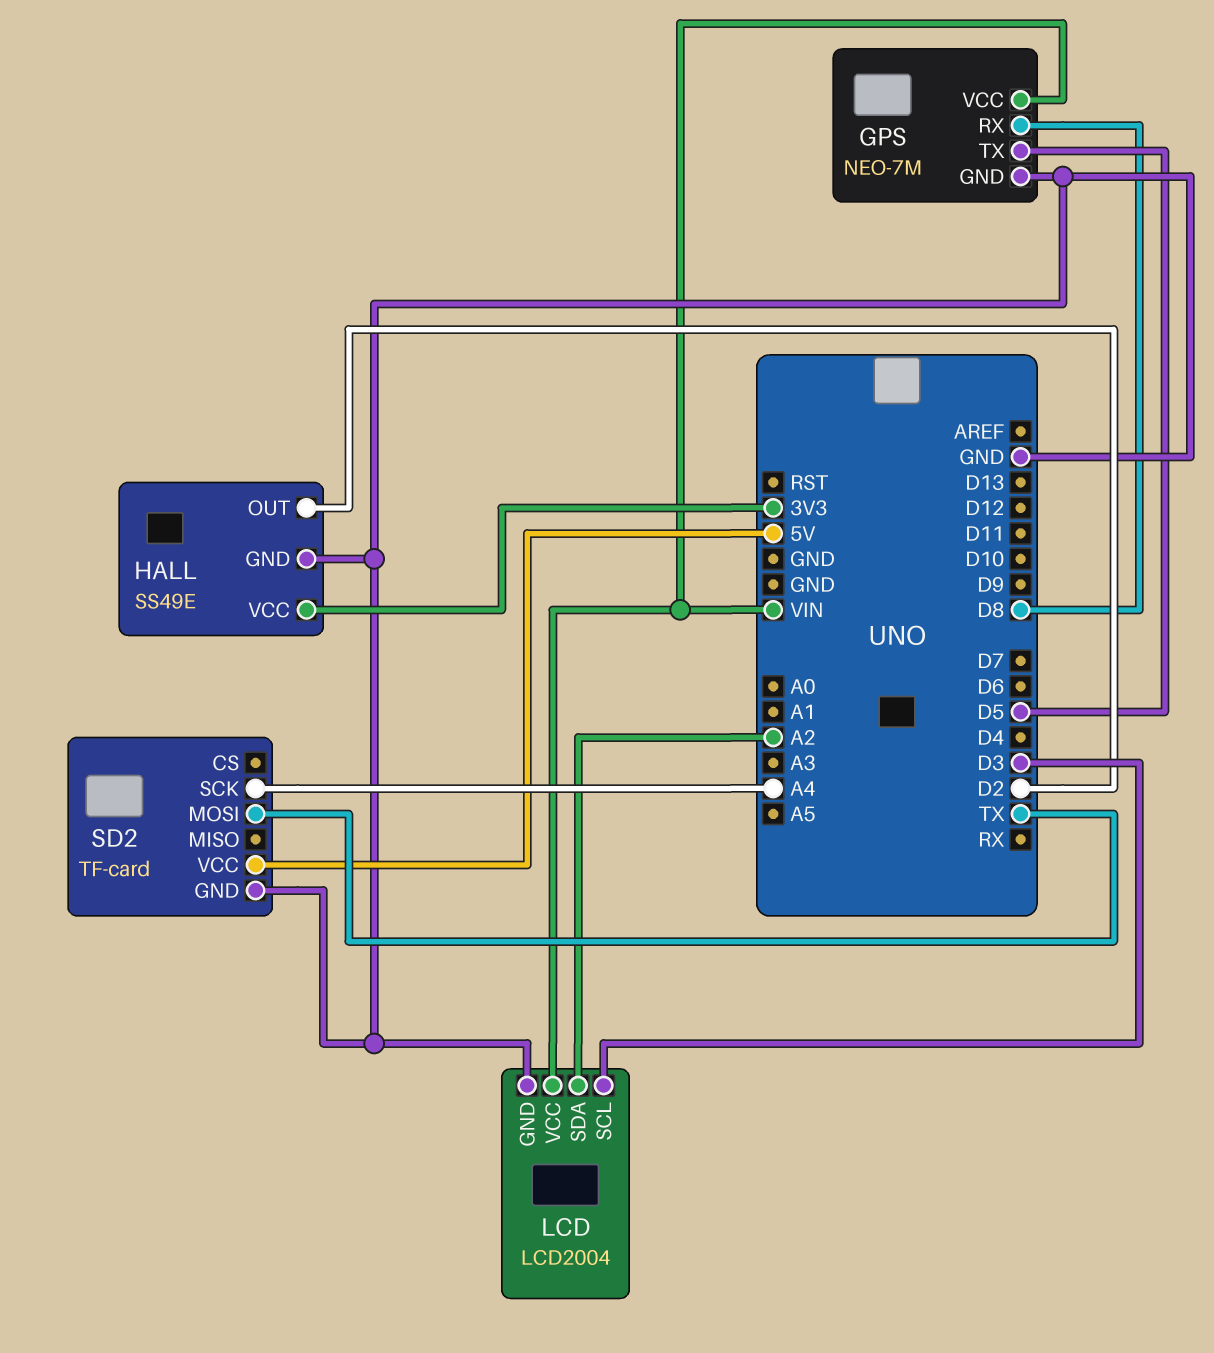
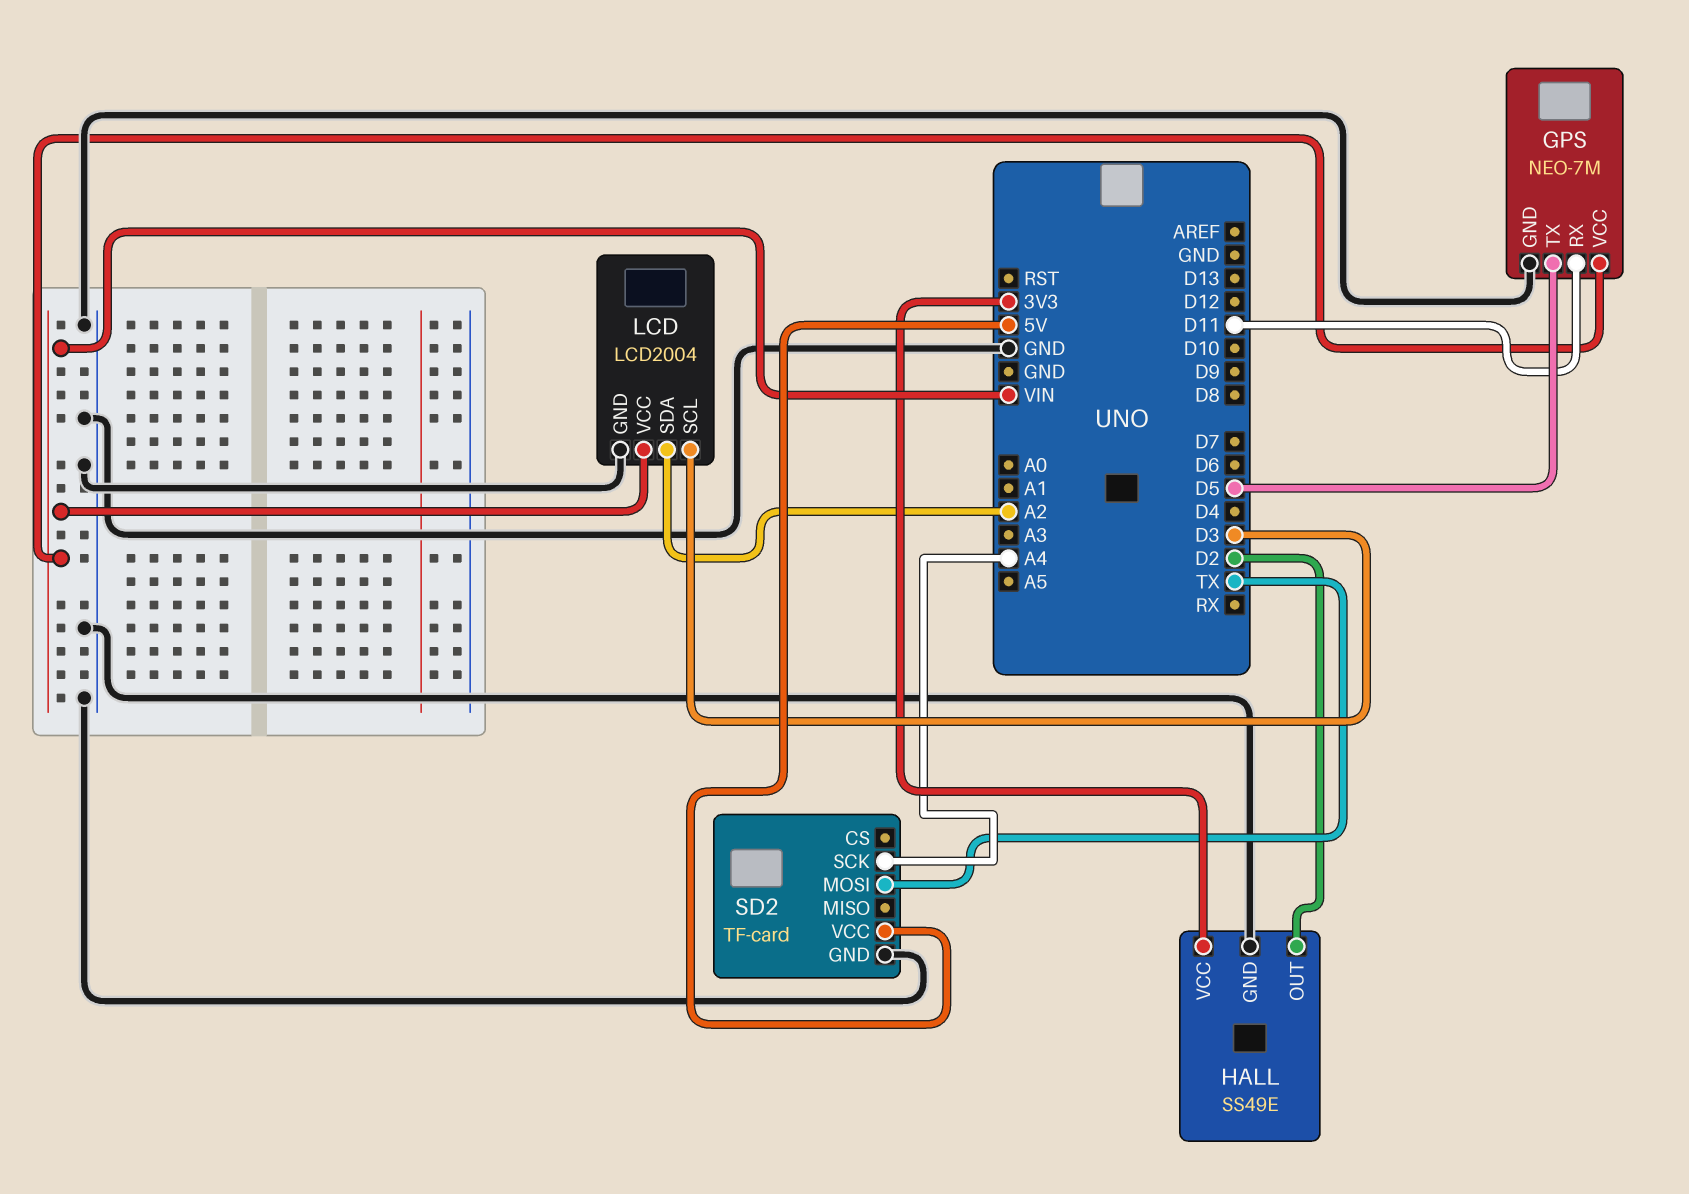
GPS pin RX: D8 -> D11

